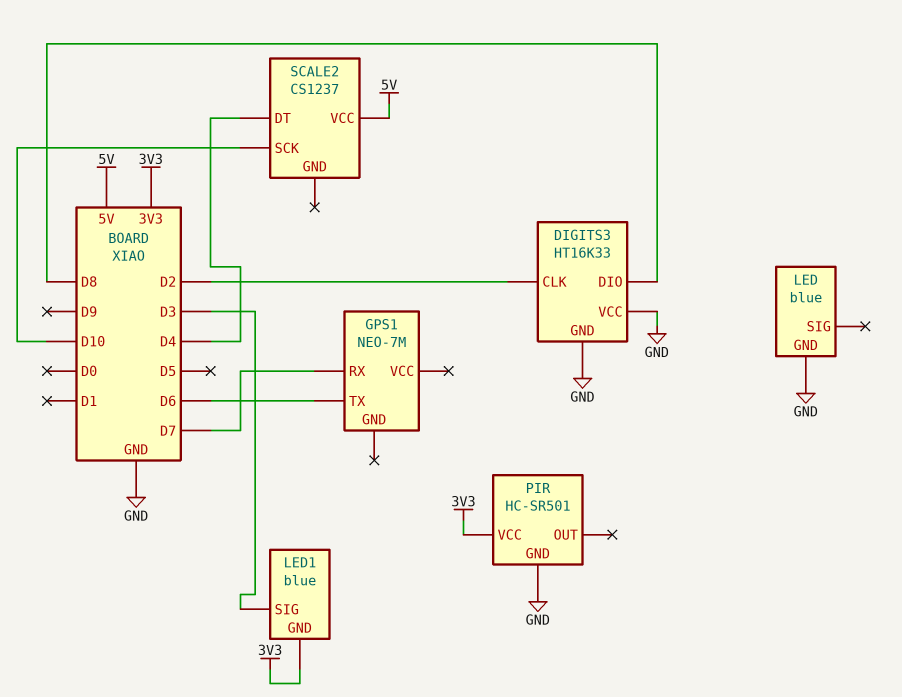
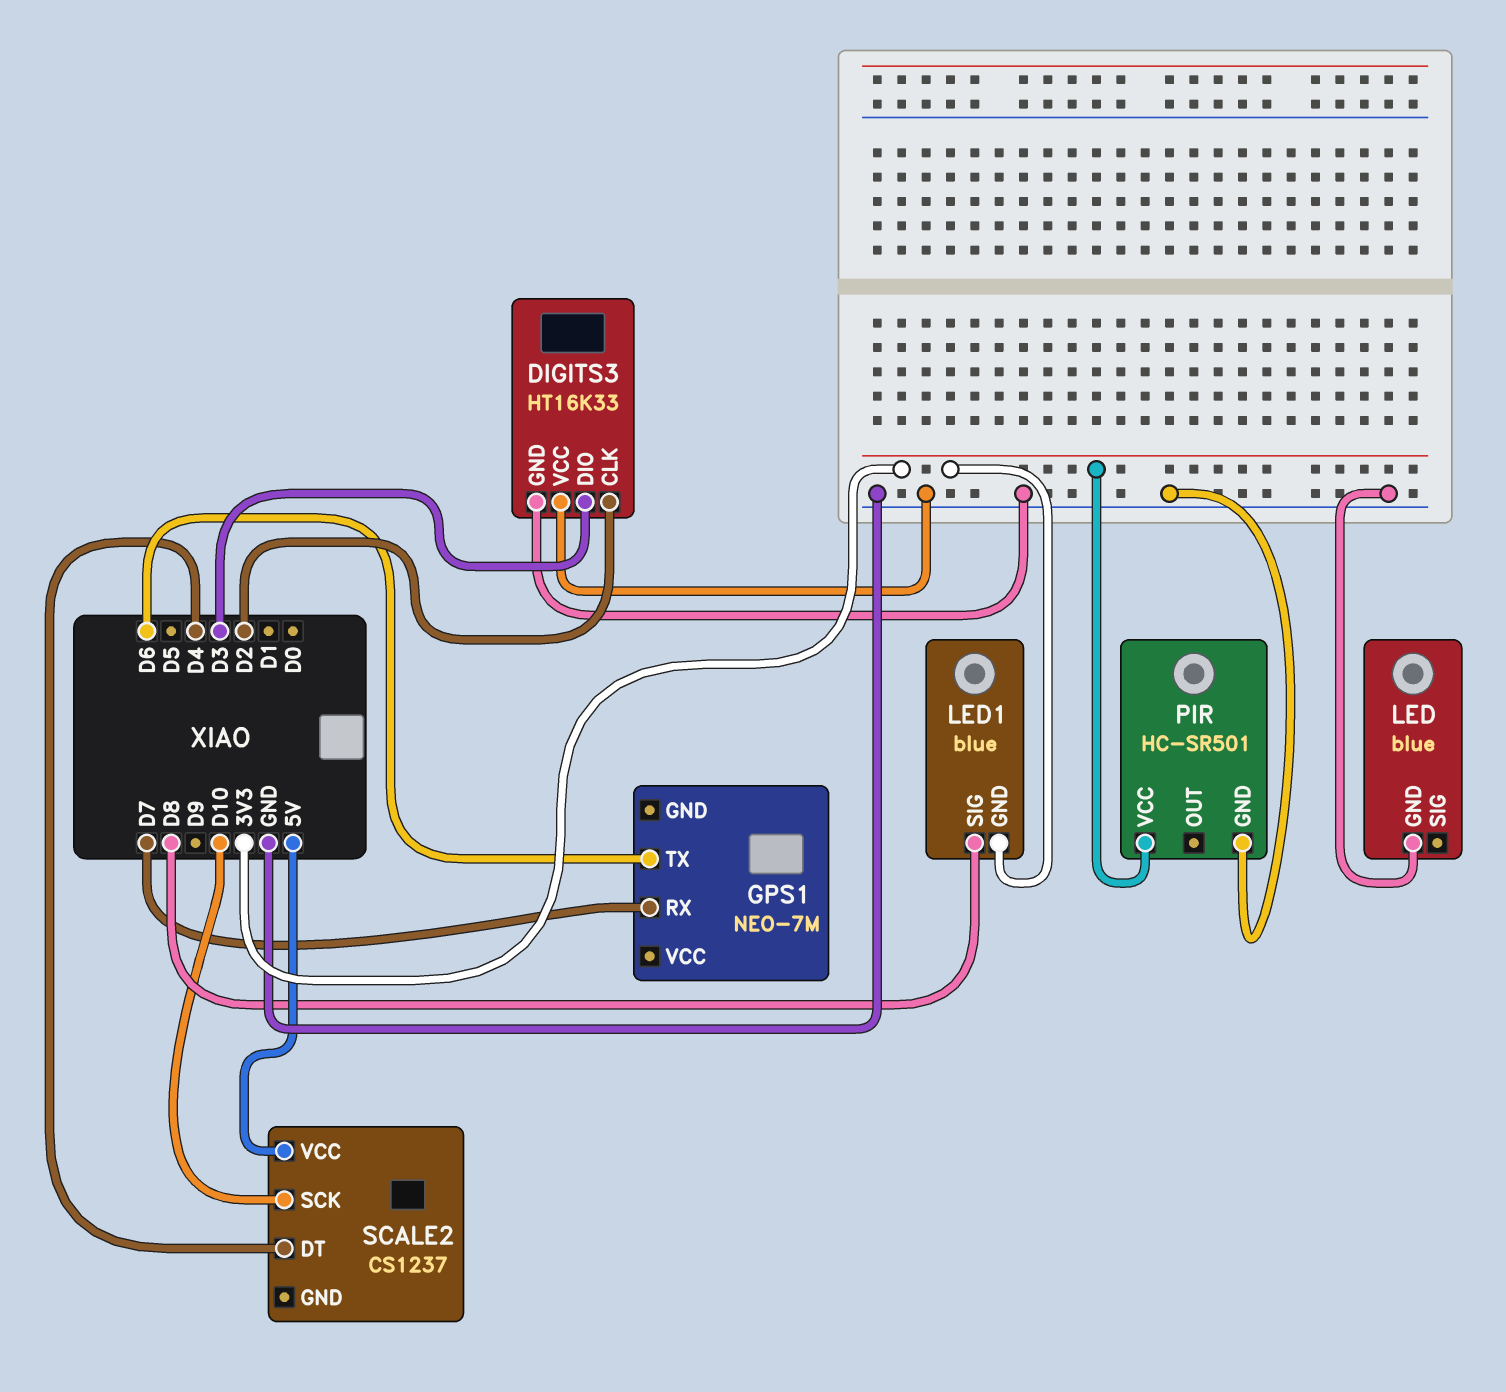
DIGITS3 pin DIO: D8 -> D3
LED1 pin SIG: D3 -> D8

